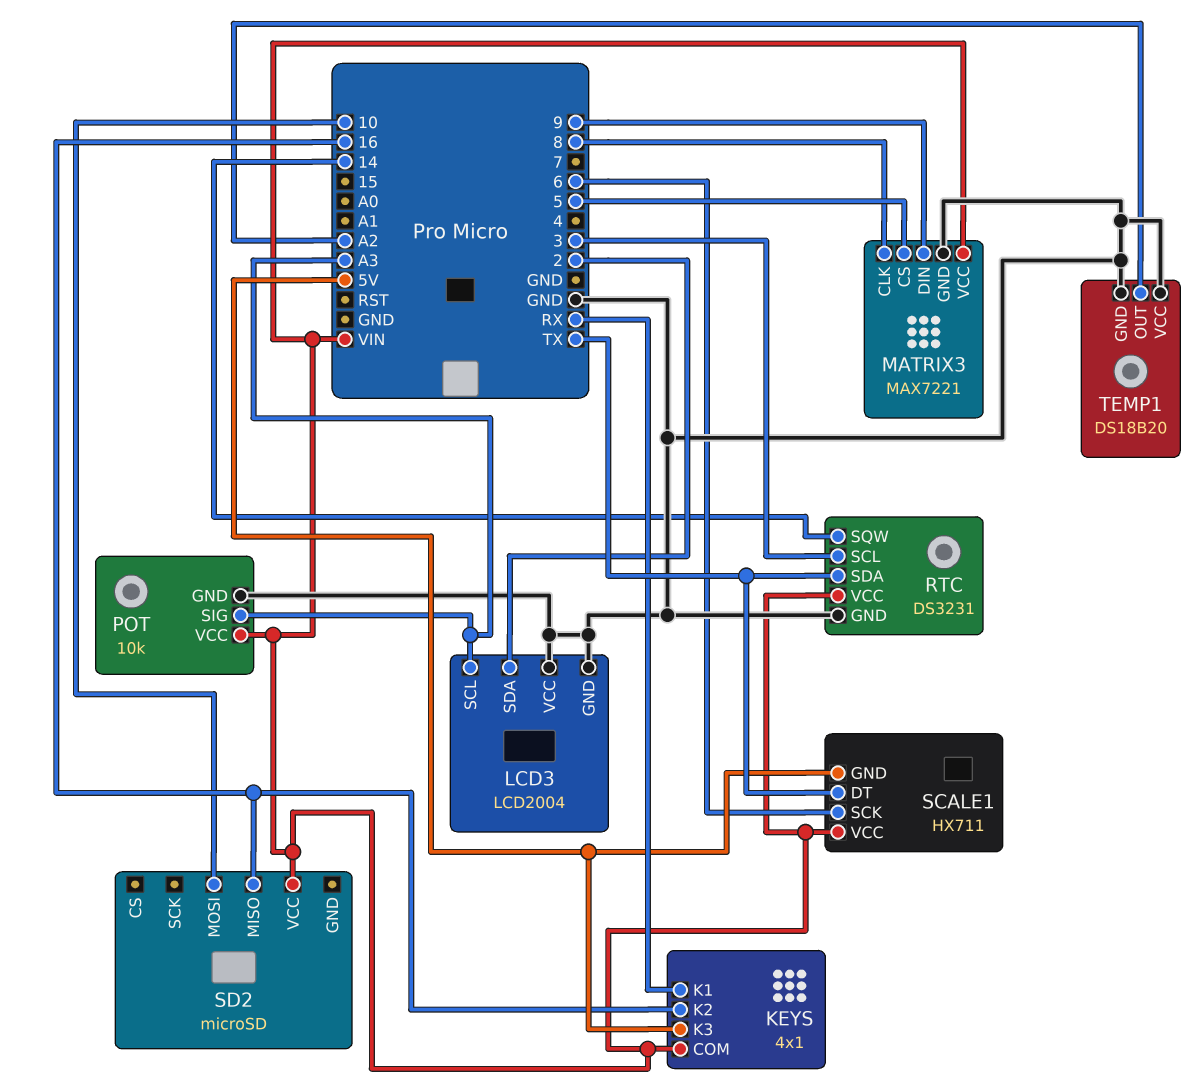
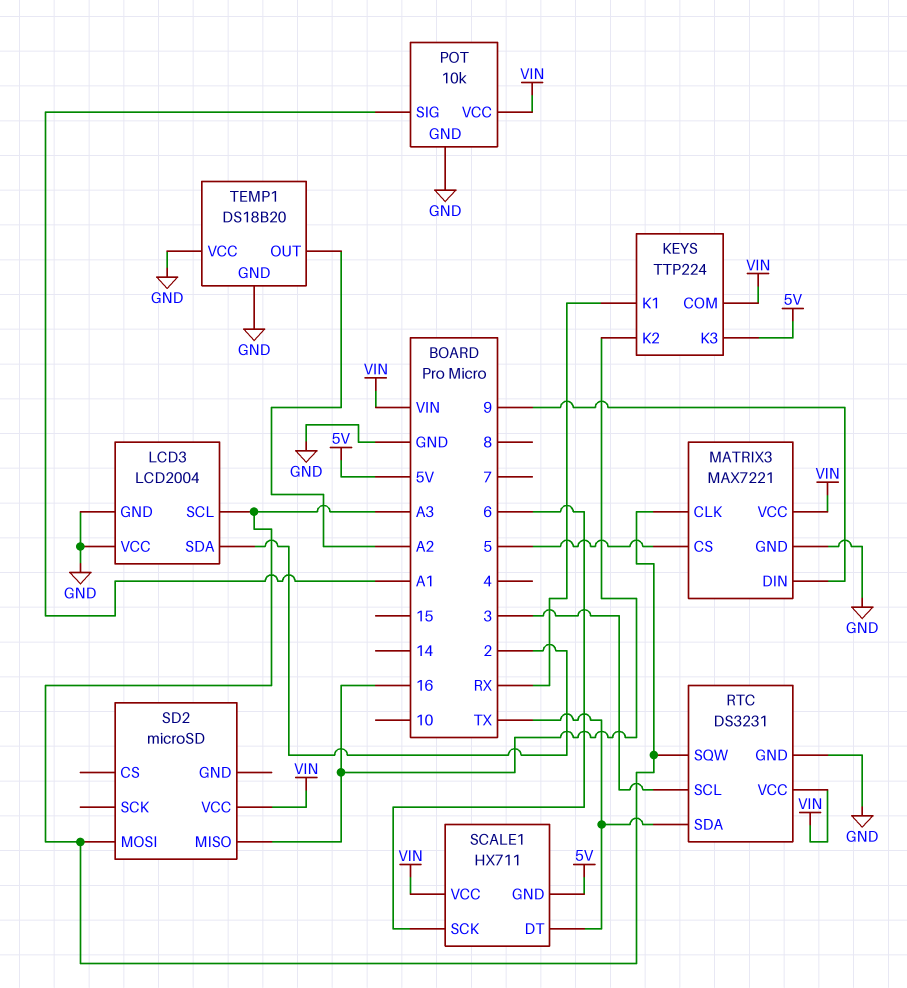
KEYS: 4x1 -> TTP224
MATRIX3 pin CLK: 8 -> A3
POT pin SIG: A3 -> A1
RTC pin SQW: 14 -> A3
SD2 pin MOSI: 10 -> A3

